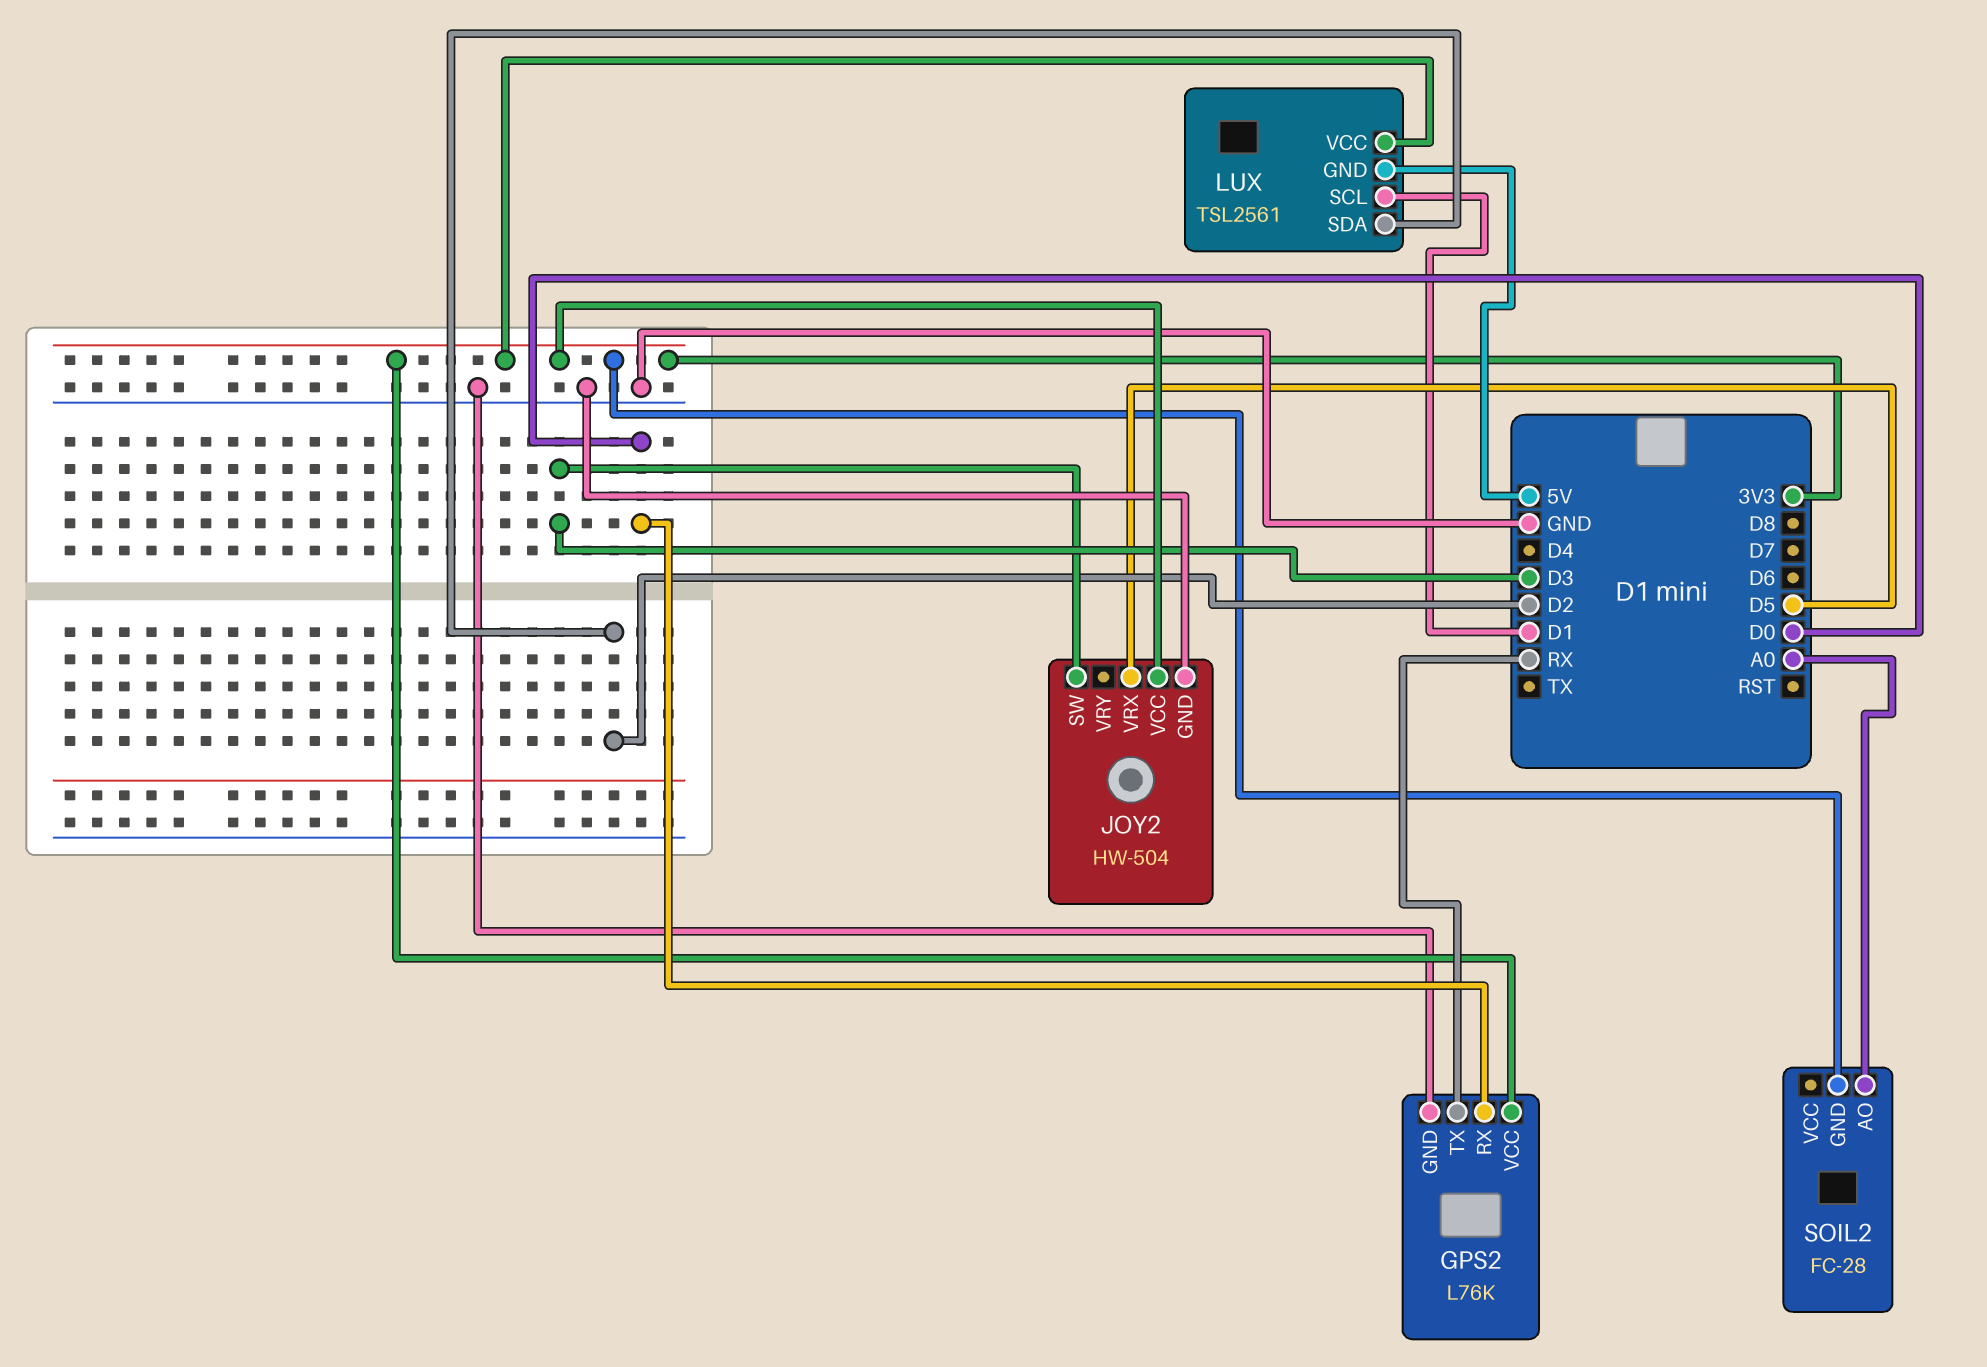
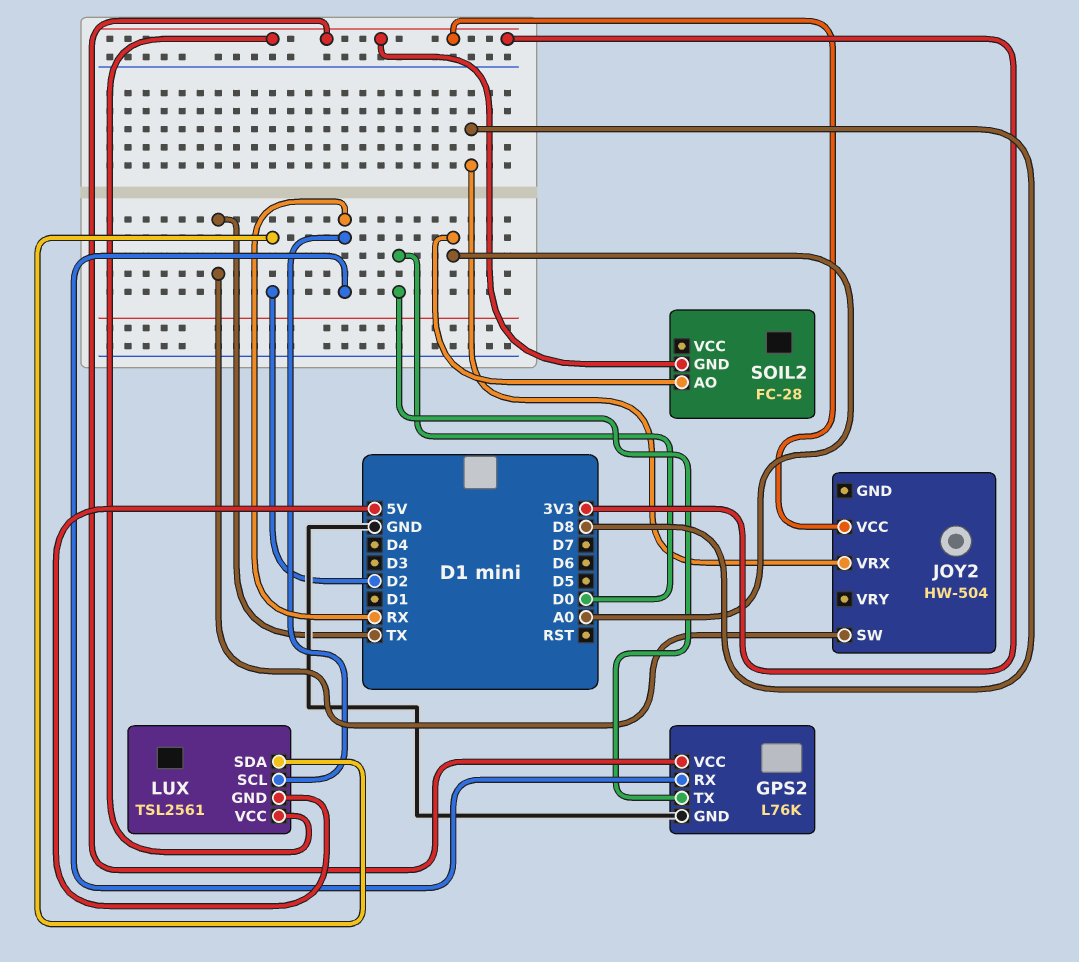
GPS2 pin RX: D0 -> RX
GPS2 pin TX: RX -> D0
JOY2 pin GND: GND -> none
JOY2 pin SW: D3 -> TX
JOY2 pin VRX: D5 -> D8
LUX pin SCL: D1 -> RX

